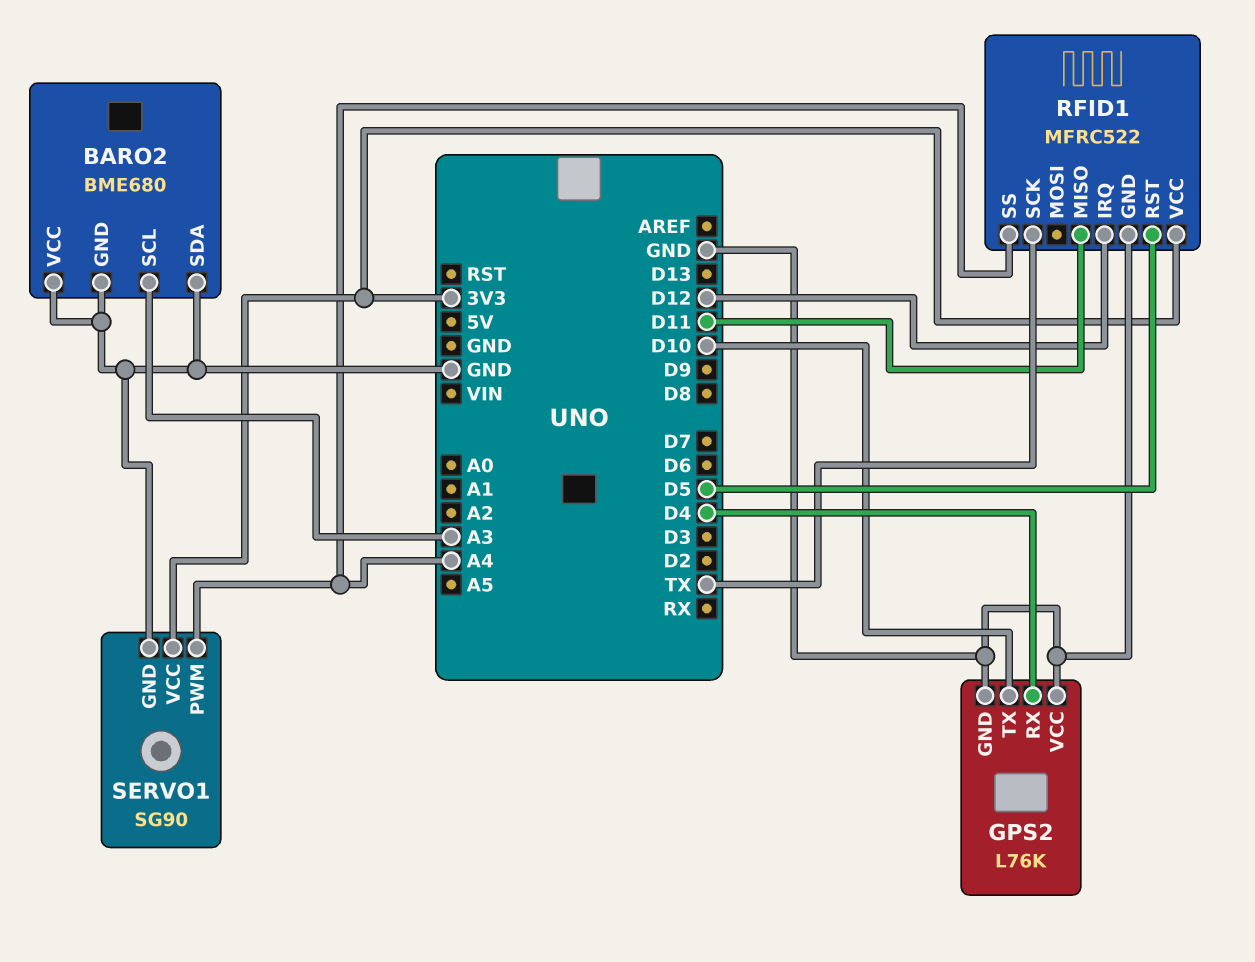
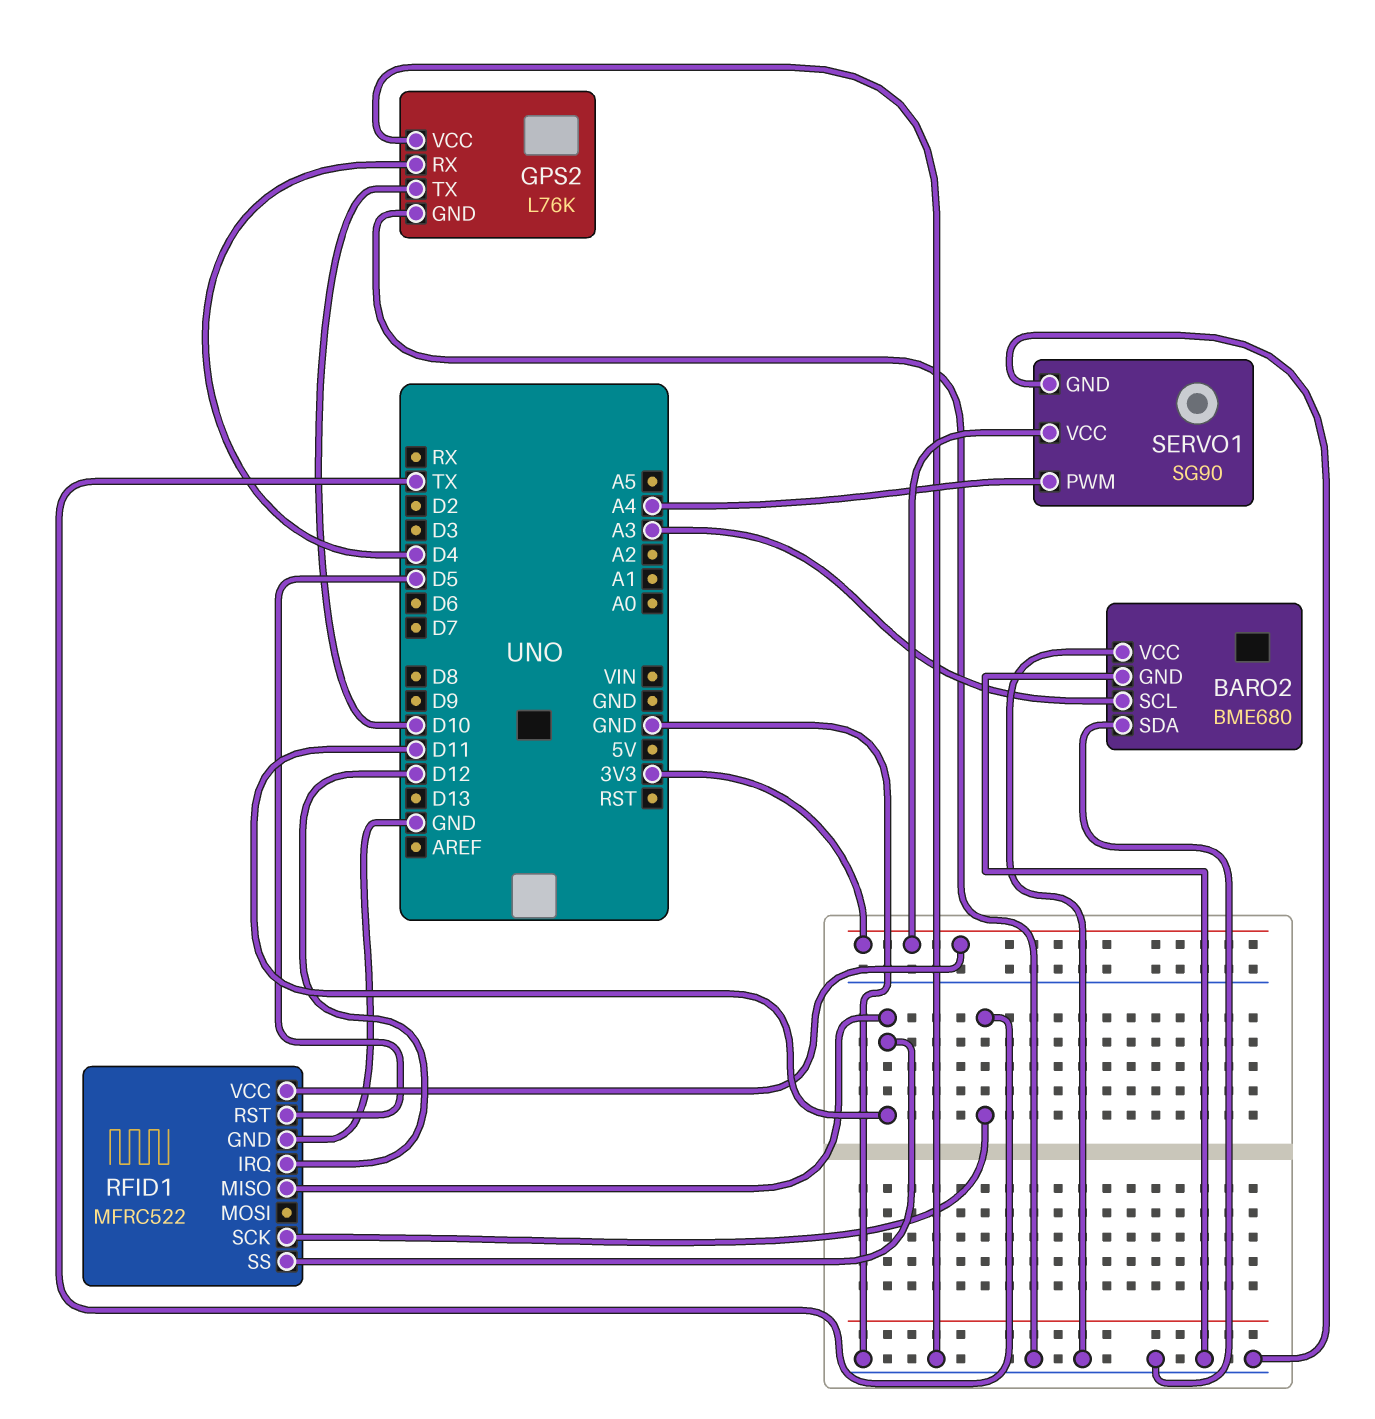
RFID1 pin SS: A4 -> D11

